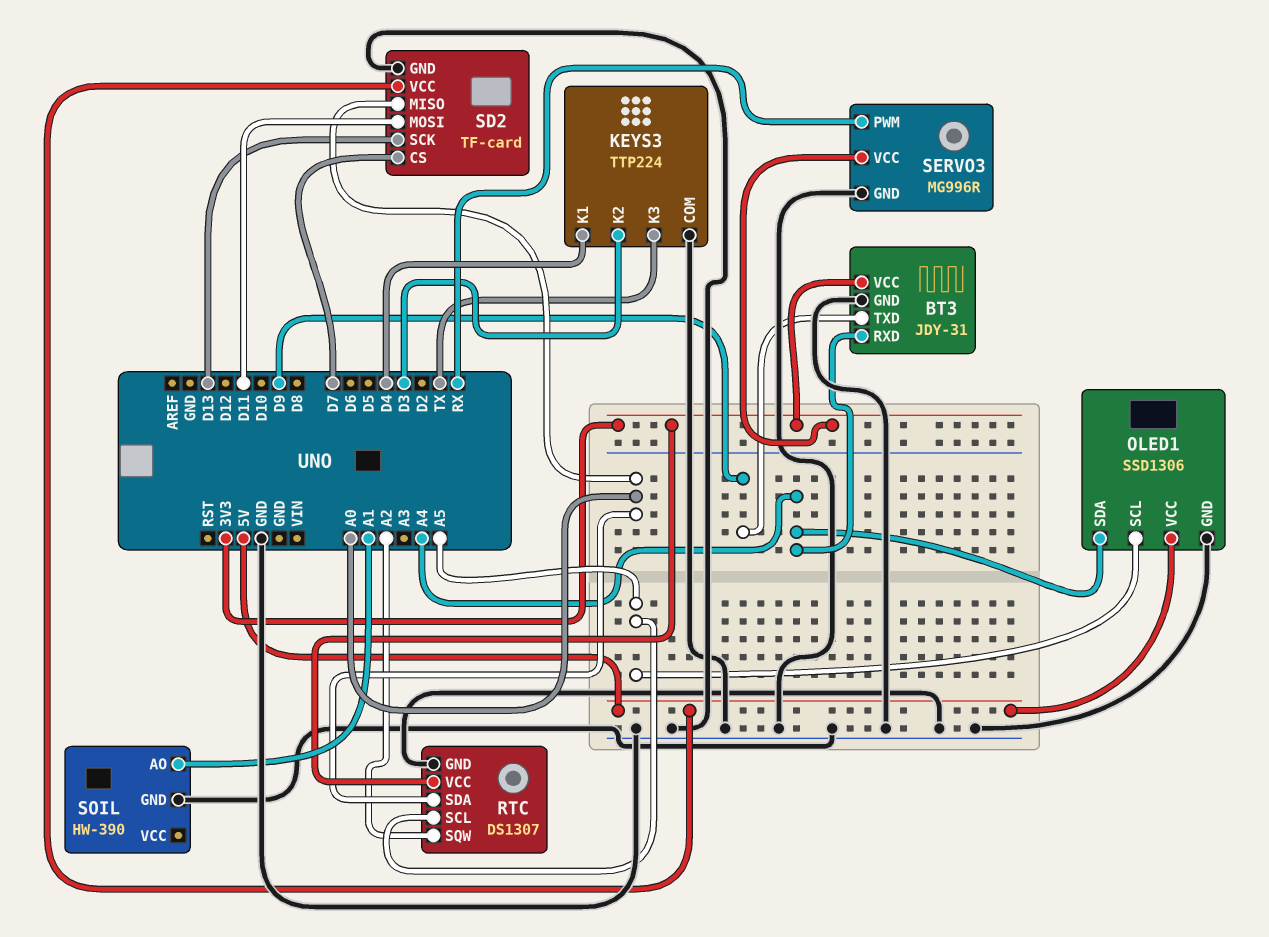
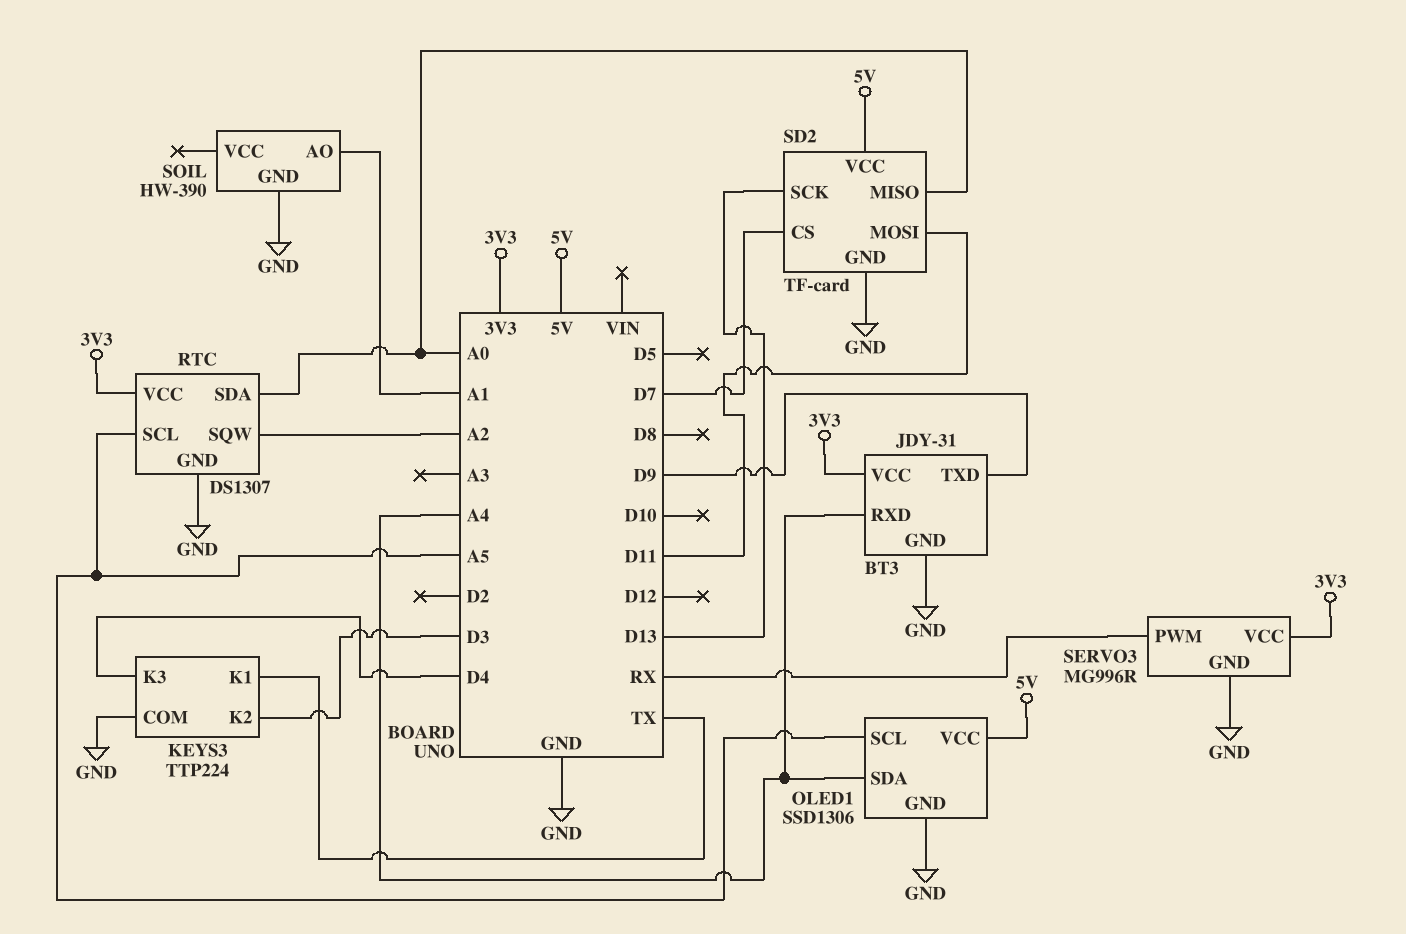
KEYS3 pin K1: D4 -> TX
KEYS3 pin K3: TX -> D4

